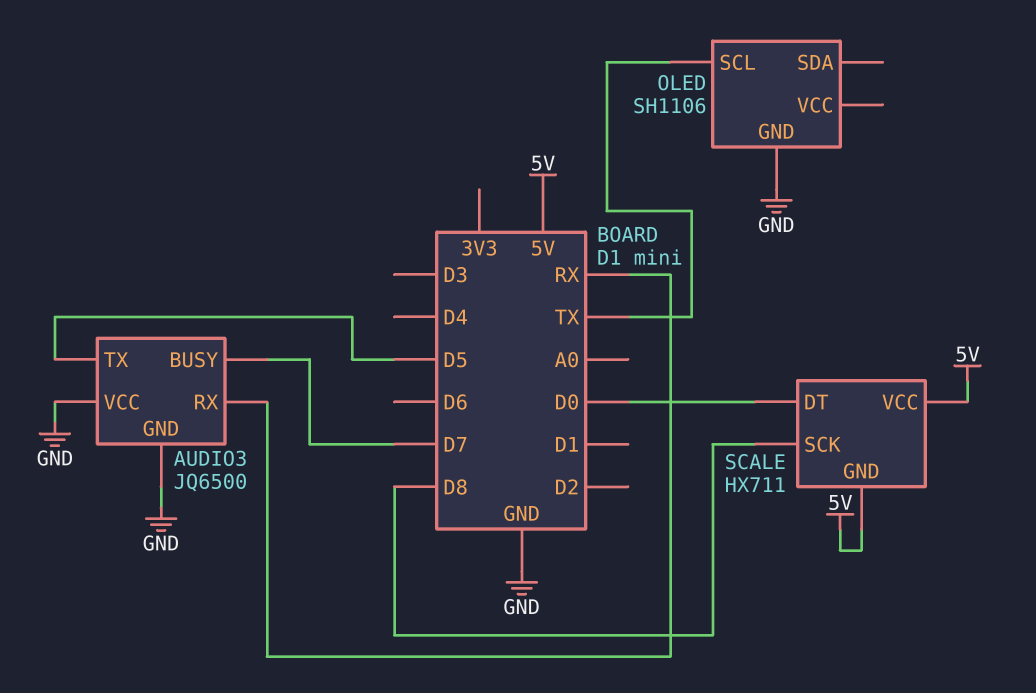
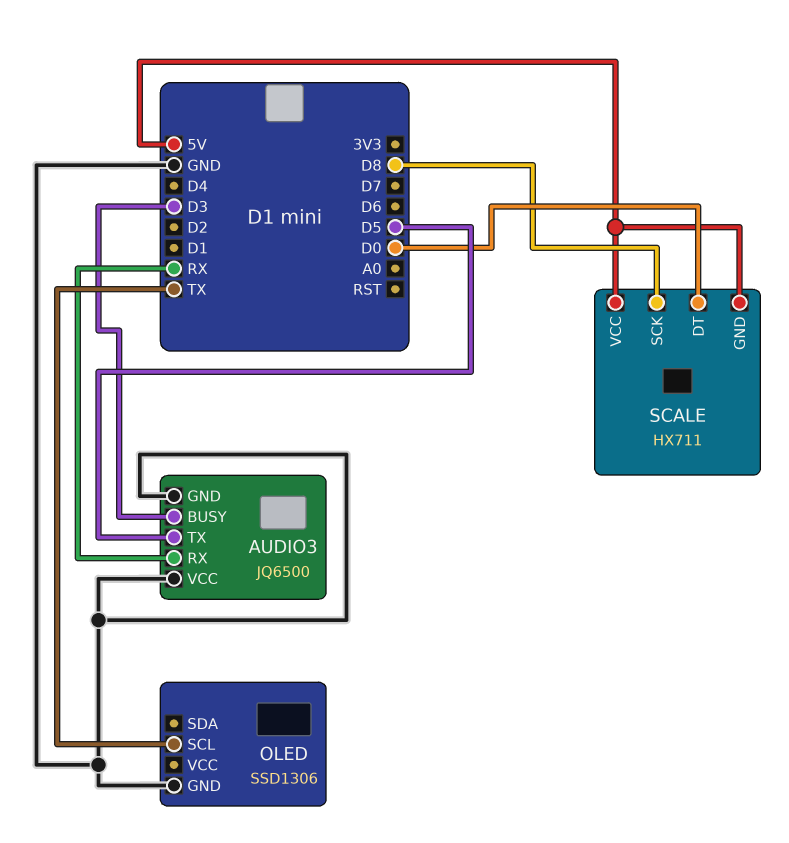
AUDIO3 pin BUSY: D7 -> D3
OLED: SH1106 -> SSD1306

